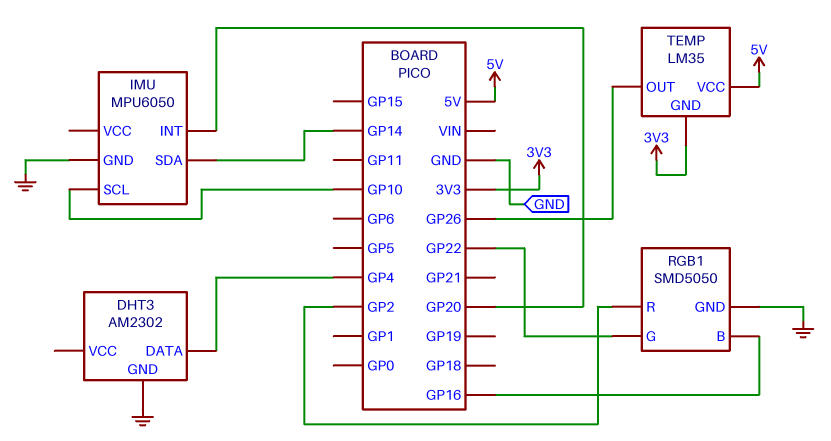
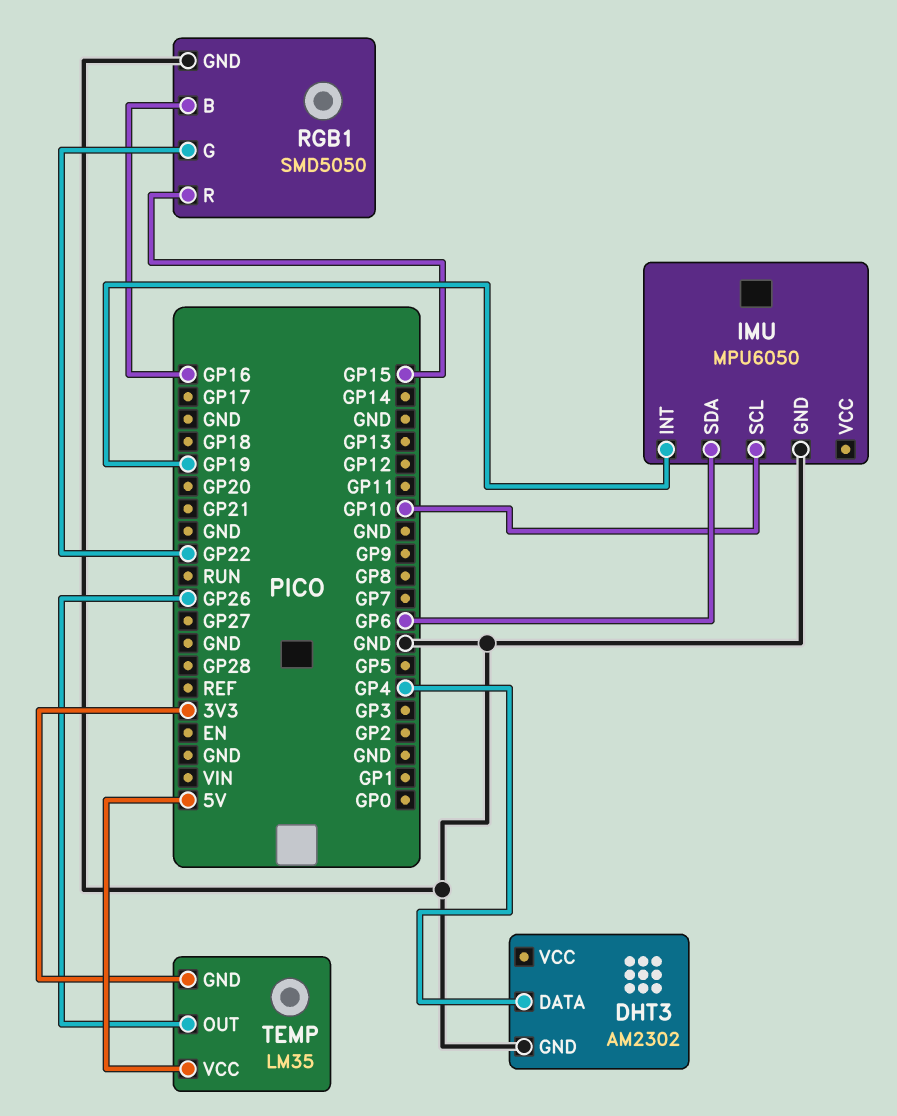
IMU pin INT: GP20 -> GP19
IMU pin SDA: GP14 -> GP6
RGB1 pin R: GP2 -> GP15

